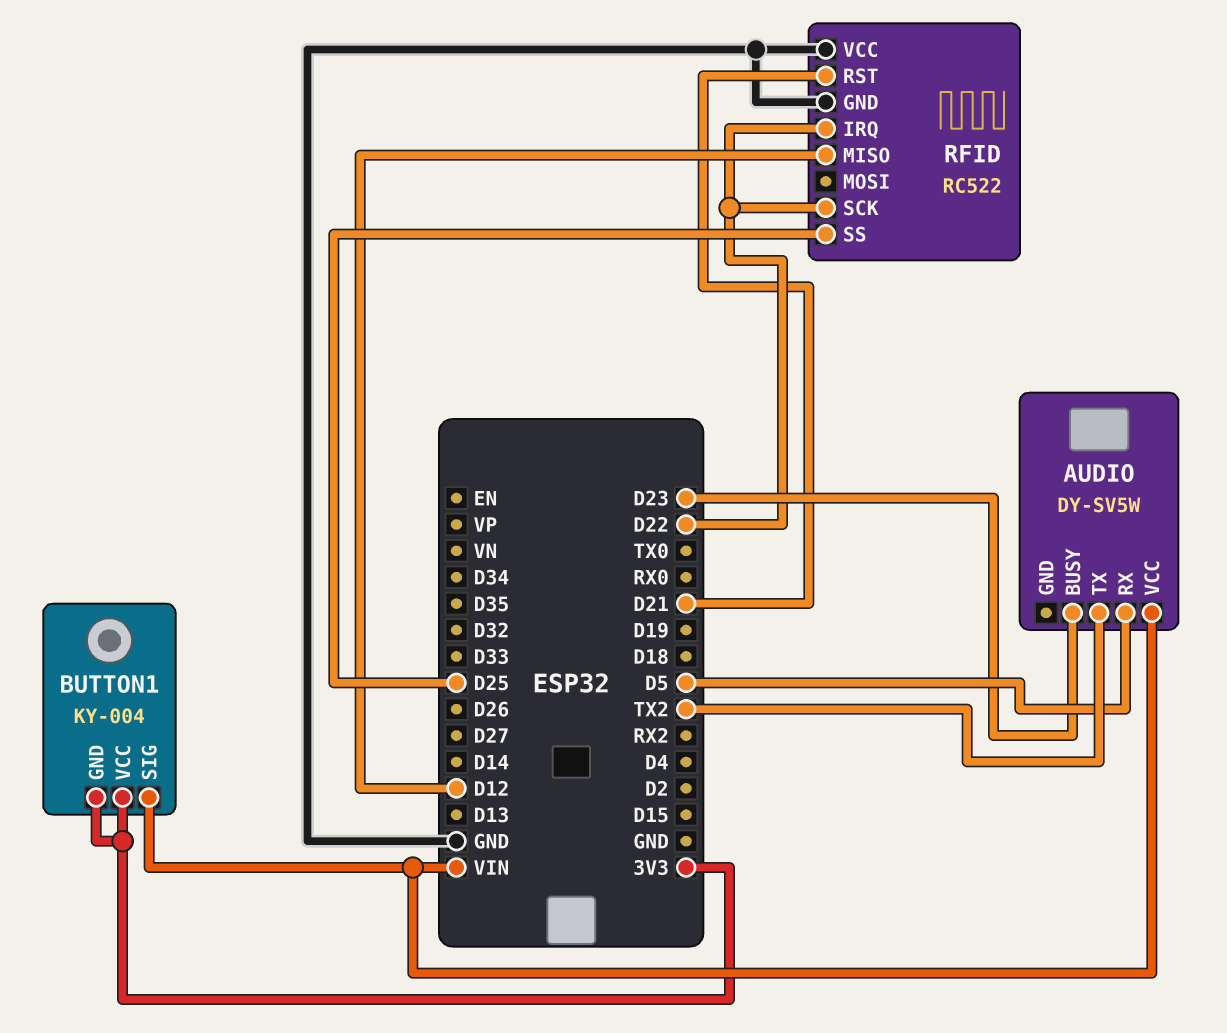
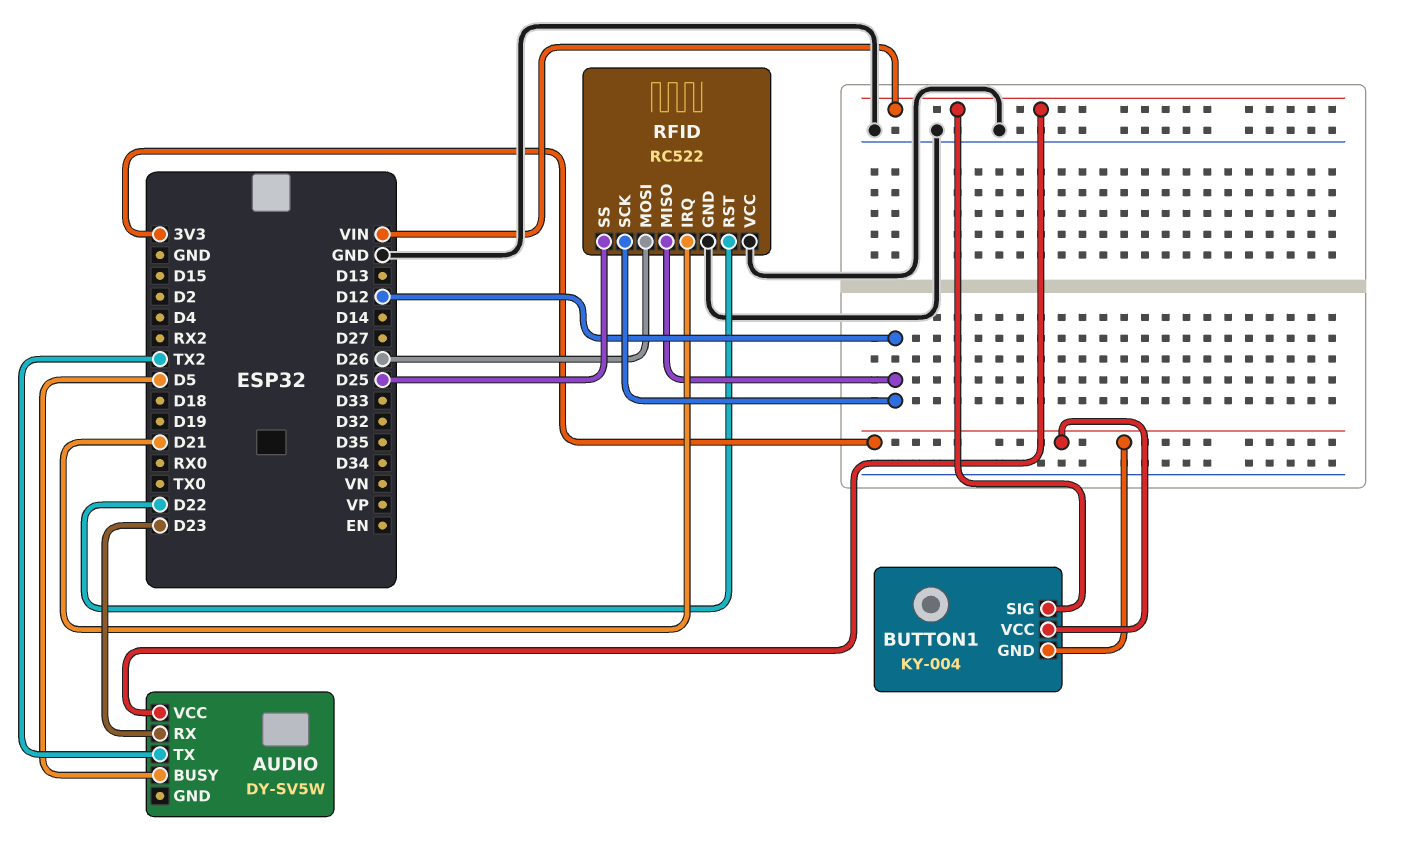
AUDIO pin BUSY: D23 -> D5
AUDIO pin RX: D5 -> D23
RFID pin IRQ: D22 -> D21
RFID pin MOSI: none -> D26
RFID pin RST: D21 -> D22
RFID pin SCK: D22 -> D12

